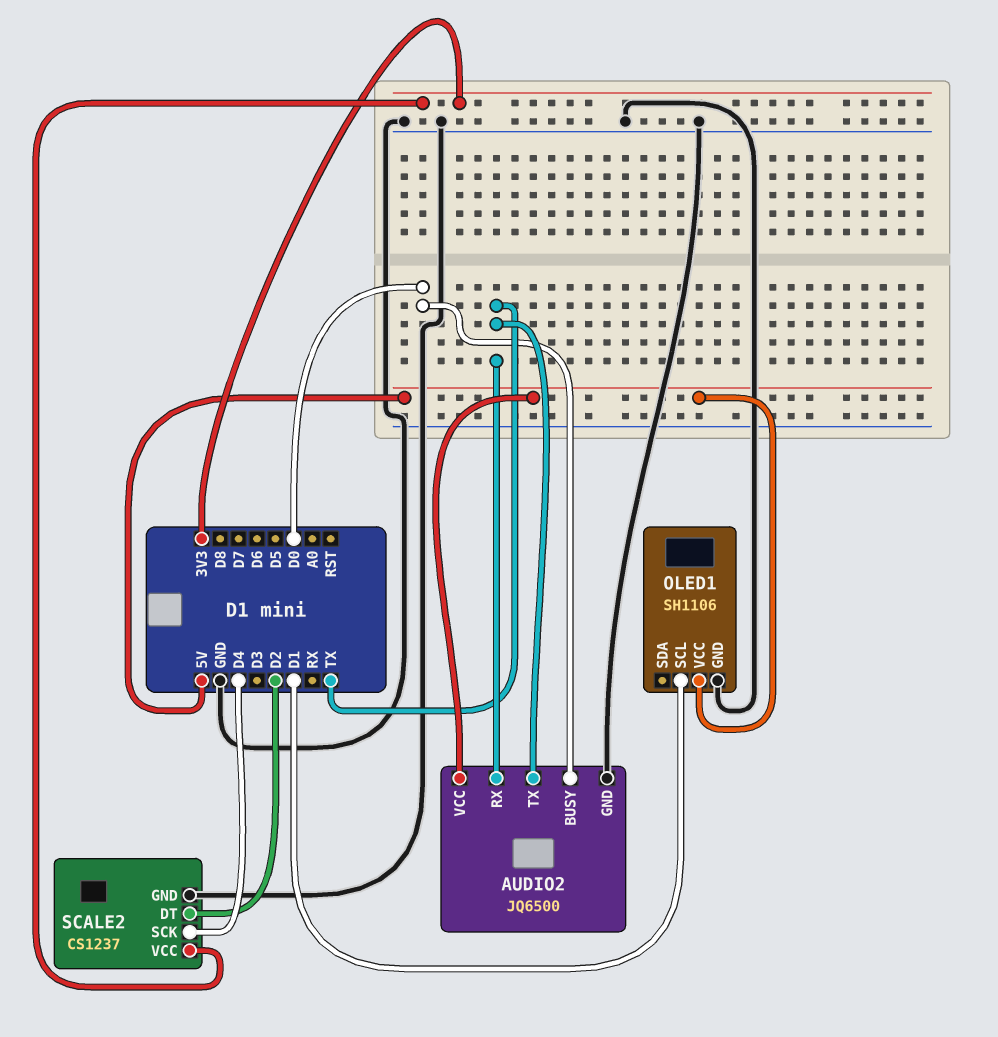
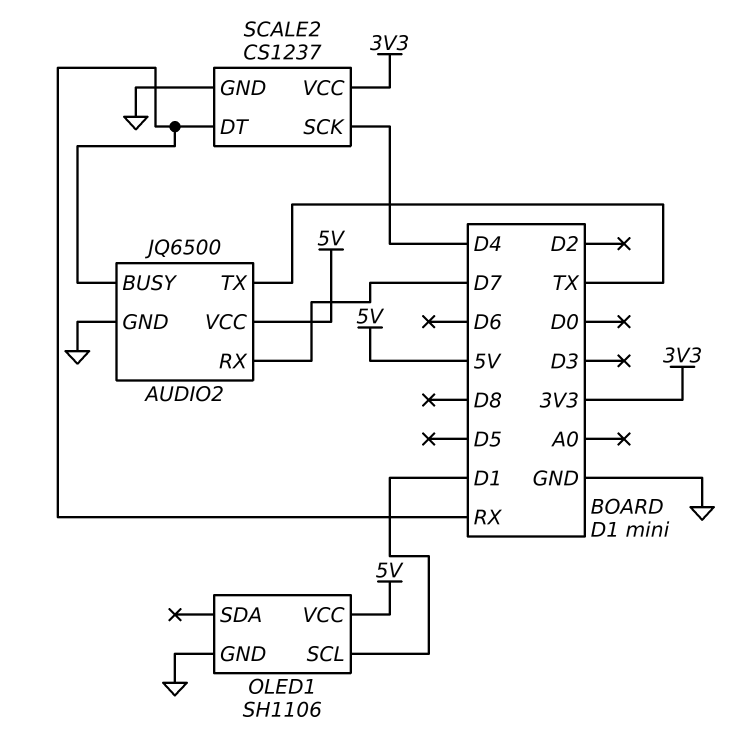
AUDIO2 pin BUSY: D0 -> RX
AUDIO2 pin RX: TX -> D7
SCALE2 pin DT: D2 -> RX

